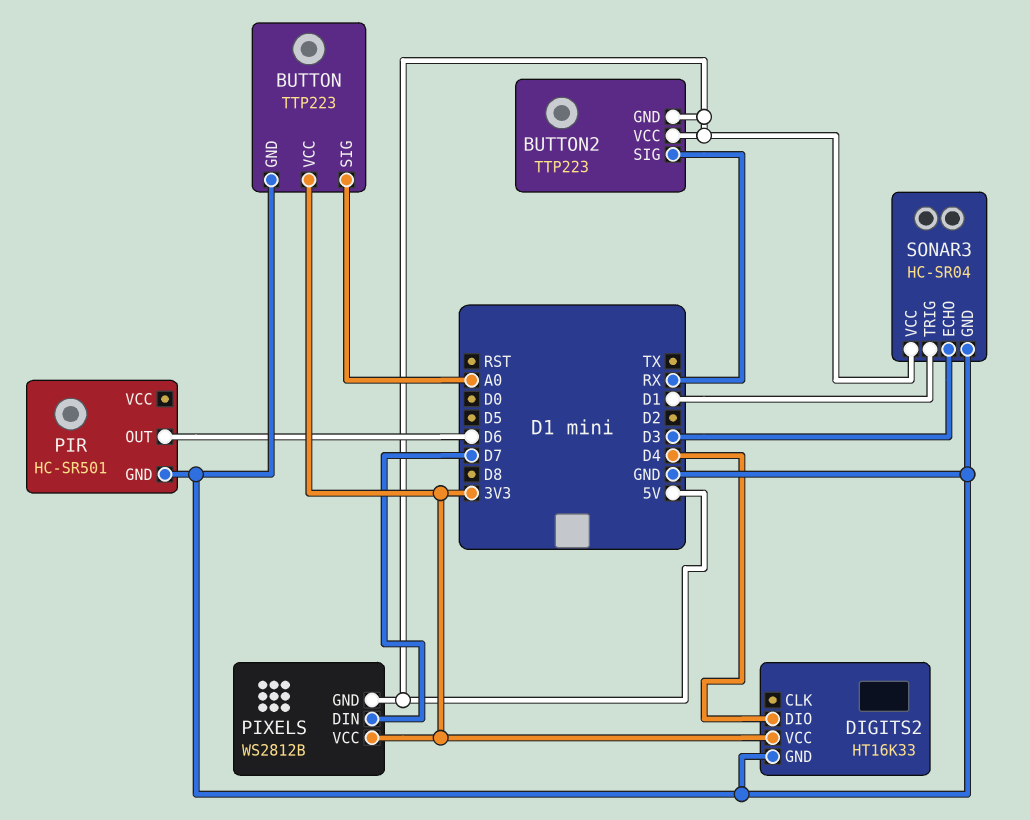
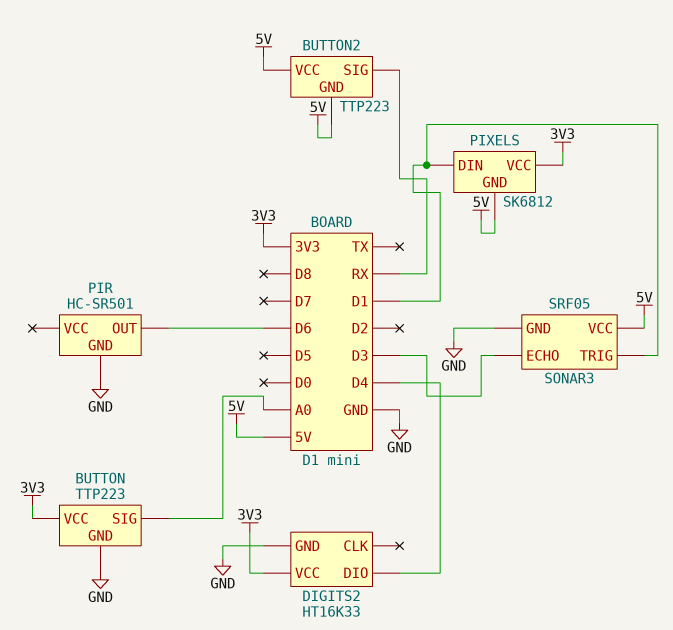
PIXELS: WS2812B -> SK6812
PIXELS pin DIN: D7 -> D1
SONAR3: HC-SR04 -> SRF05

